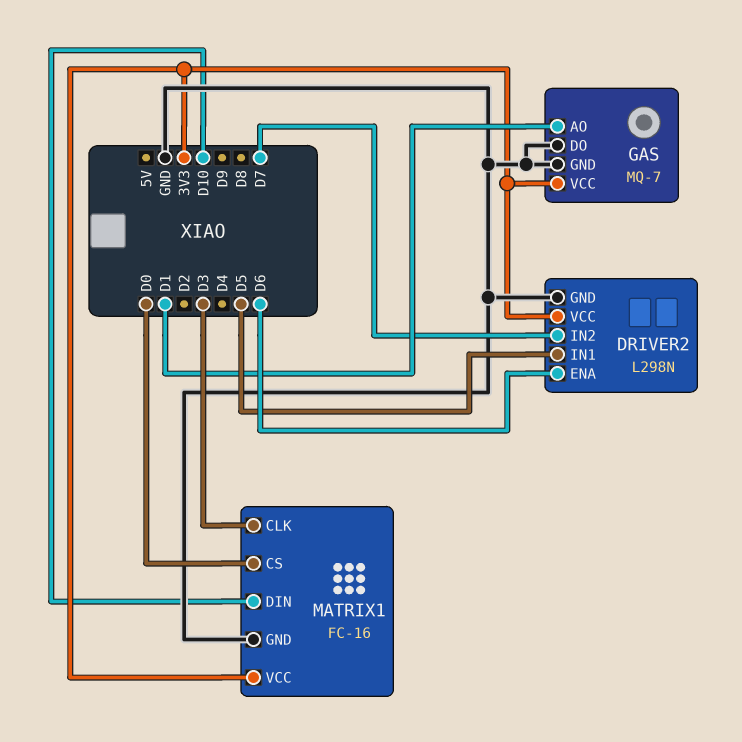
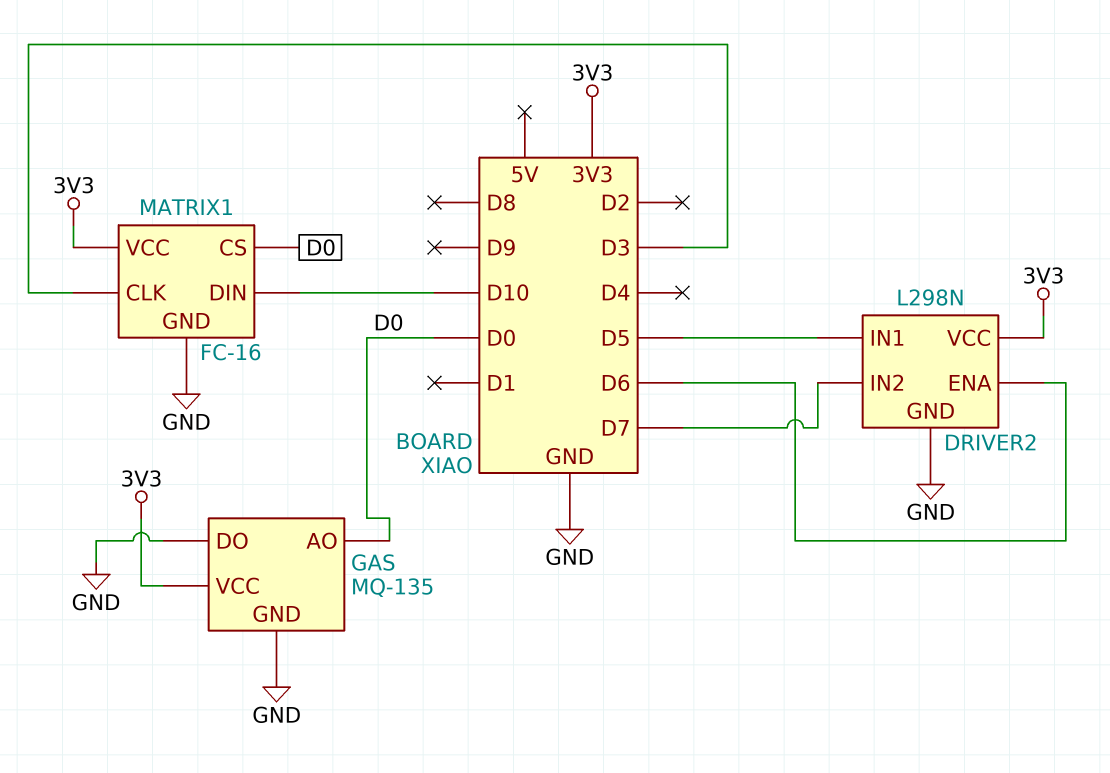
GAS: MQ-7 -> MQ-135
GAS pin AO: D1 -> D0

